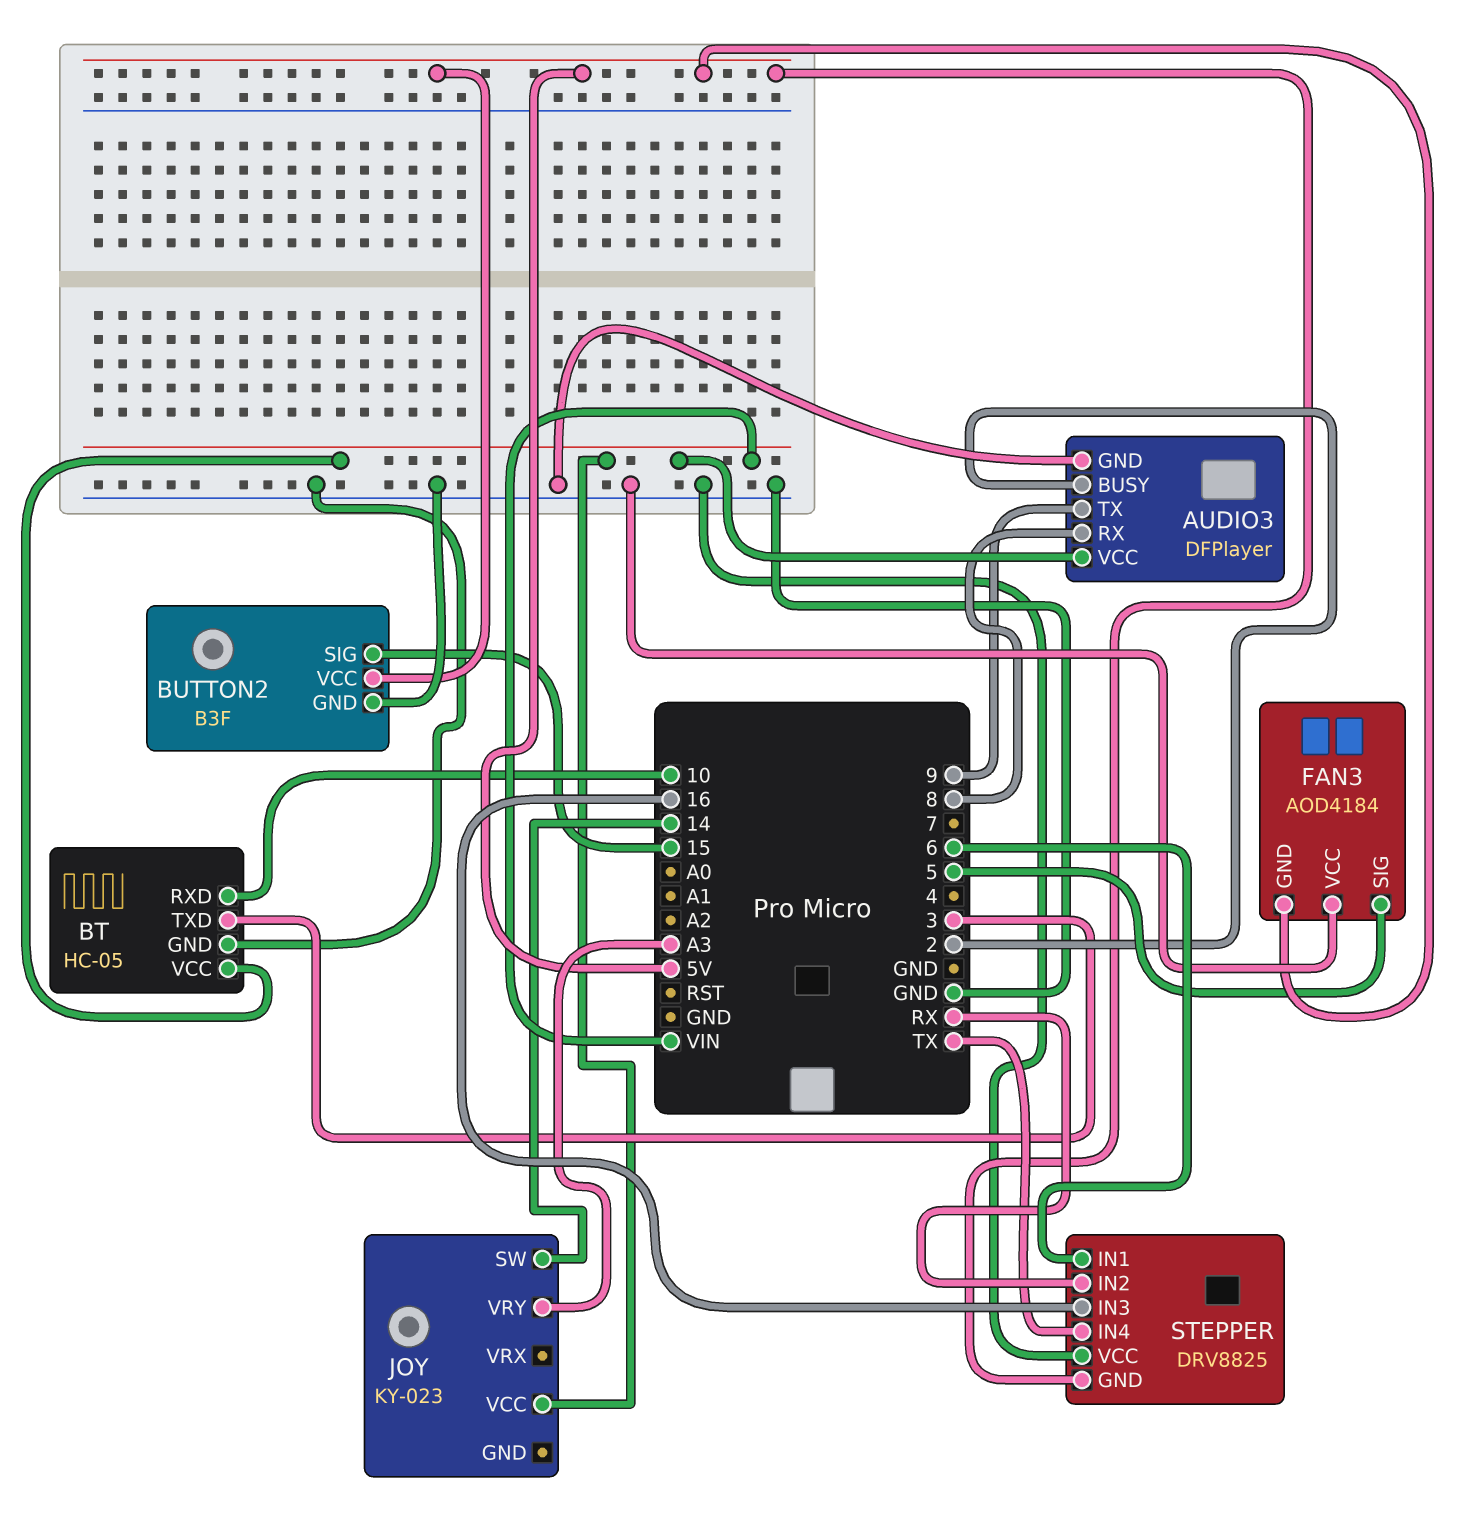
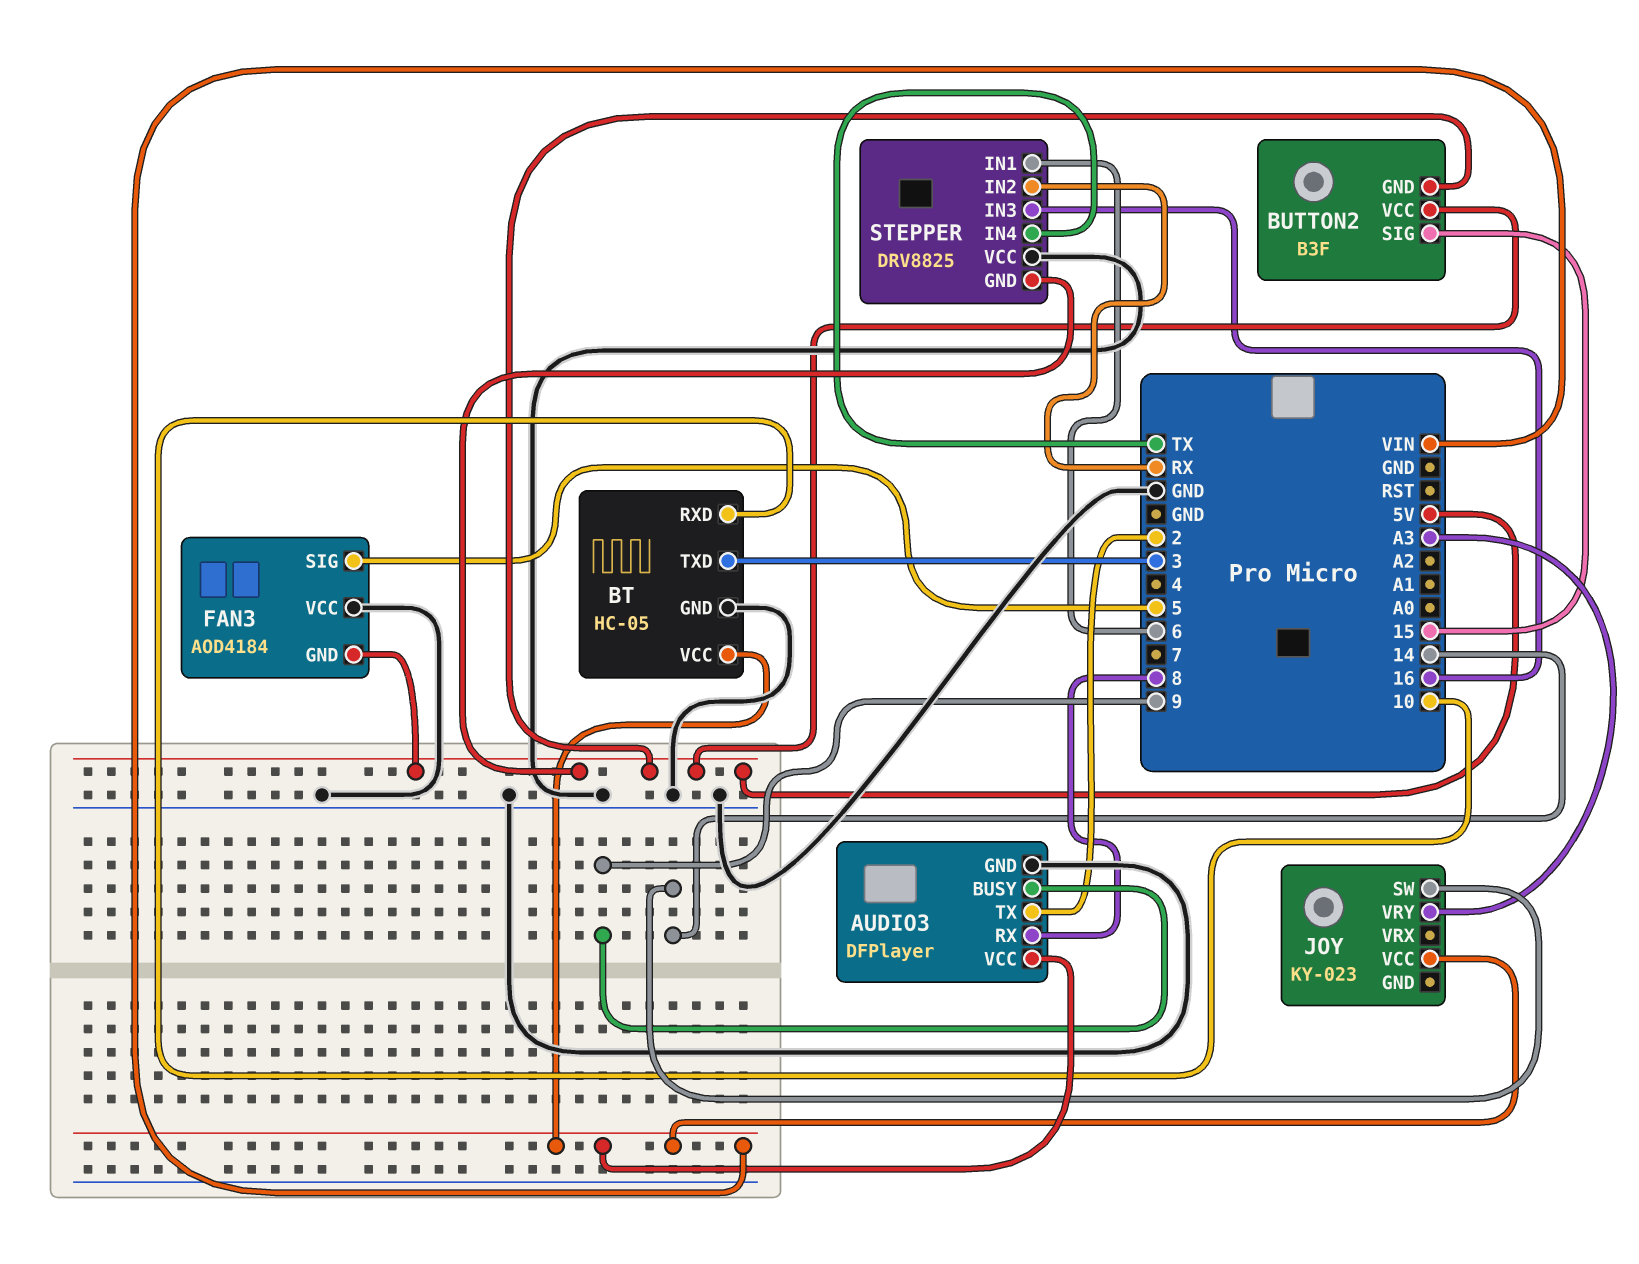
AUDIO3 pin BUSY: 2 -> 9
AUDIO3 pin TX: 9 -> 2
BUTTON2 pin GND: GND -> 5V

